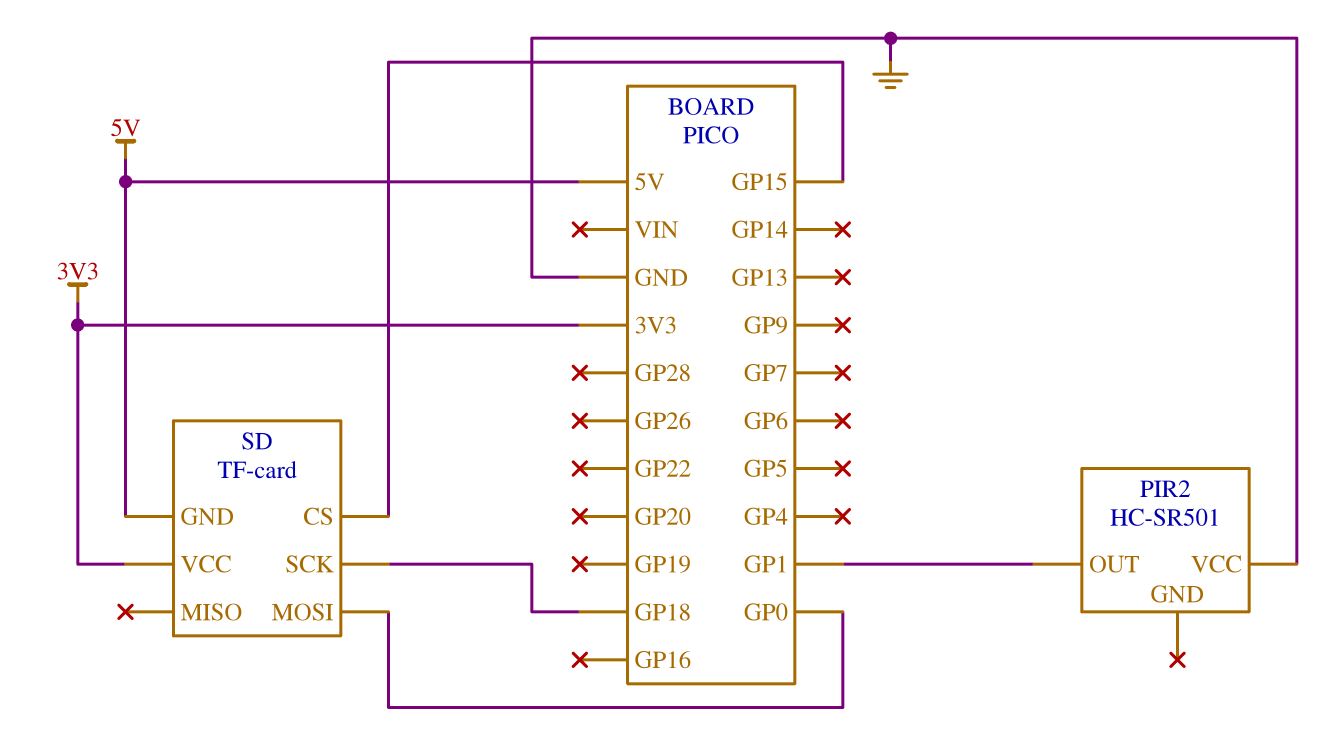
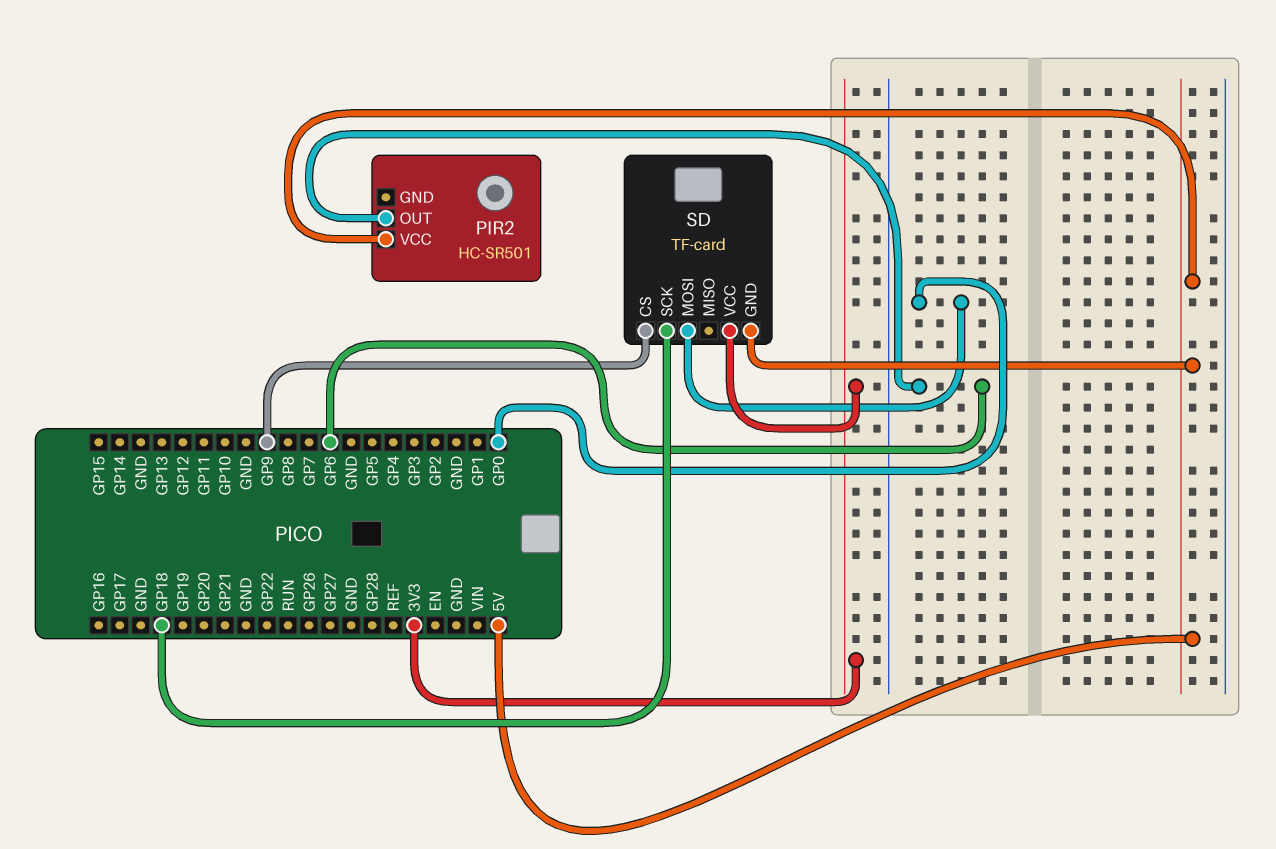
PIR2 pin OUT: GP1 -> GP6
PIR2 pin VCC: GND -> 5V
SD pin CS: GP15 -> GP9

